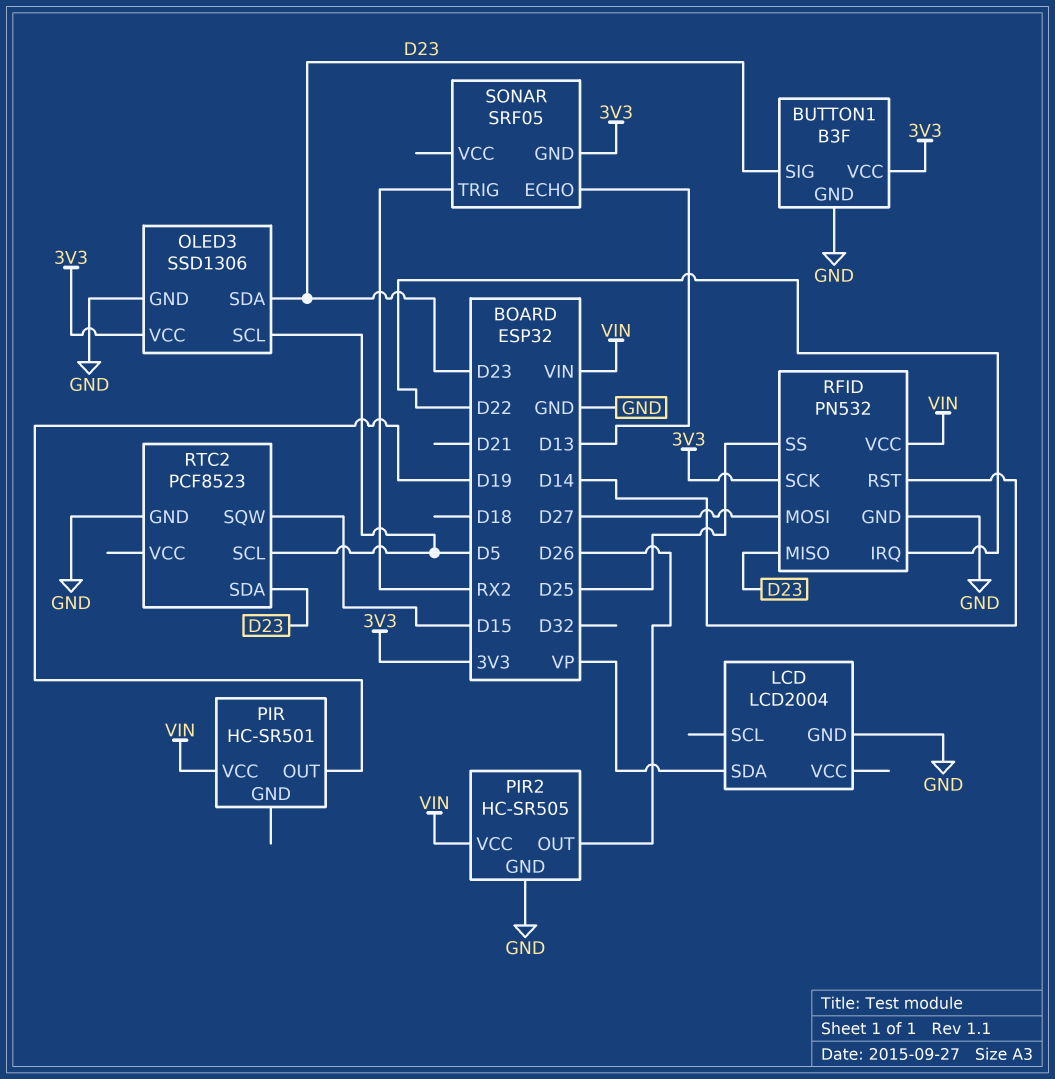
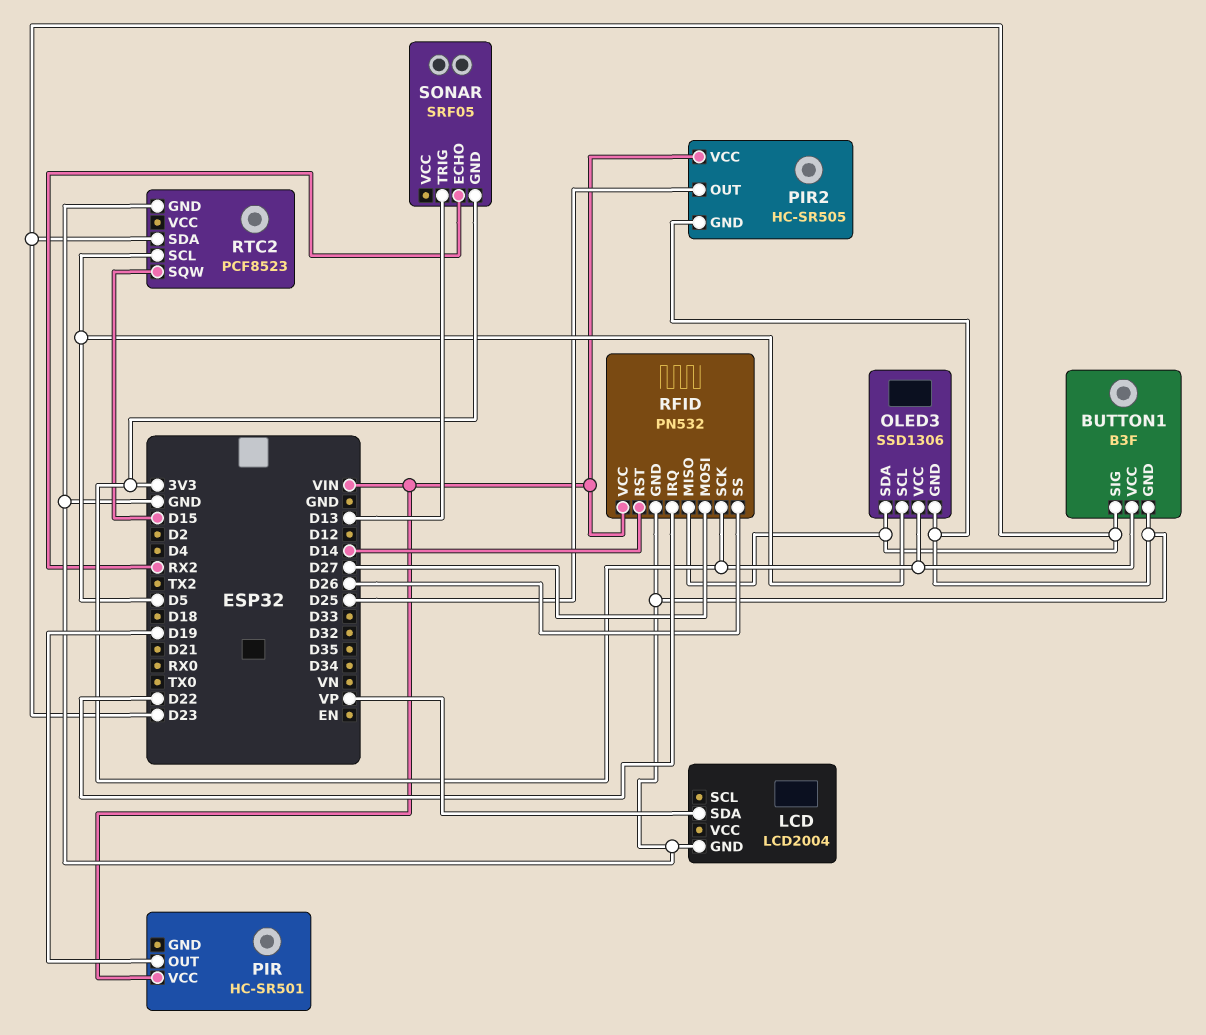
PIR2 pin OUT: D26 -> D25
RFID pin SS: D25 -> D26
SONAR pin ECHO: D13 -> RX2
SONAR pin TRIG: RX2 -> D13

